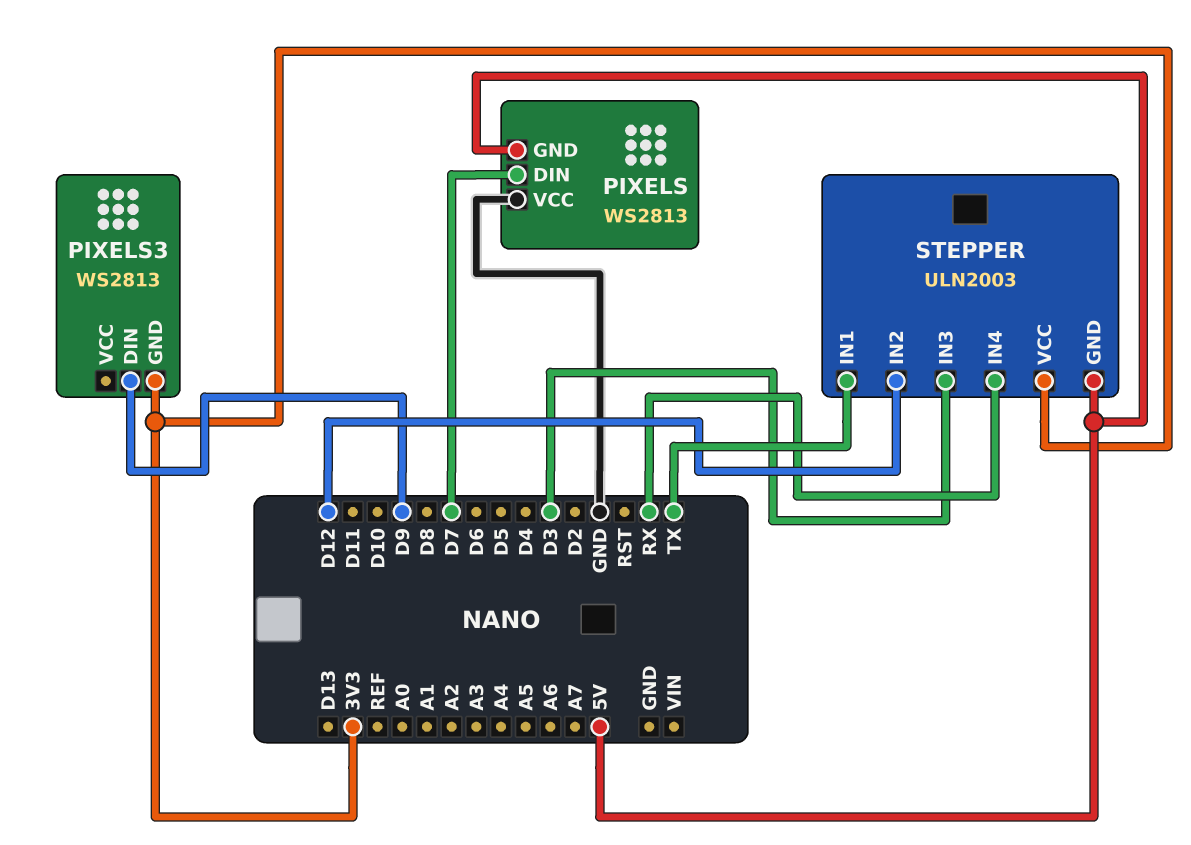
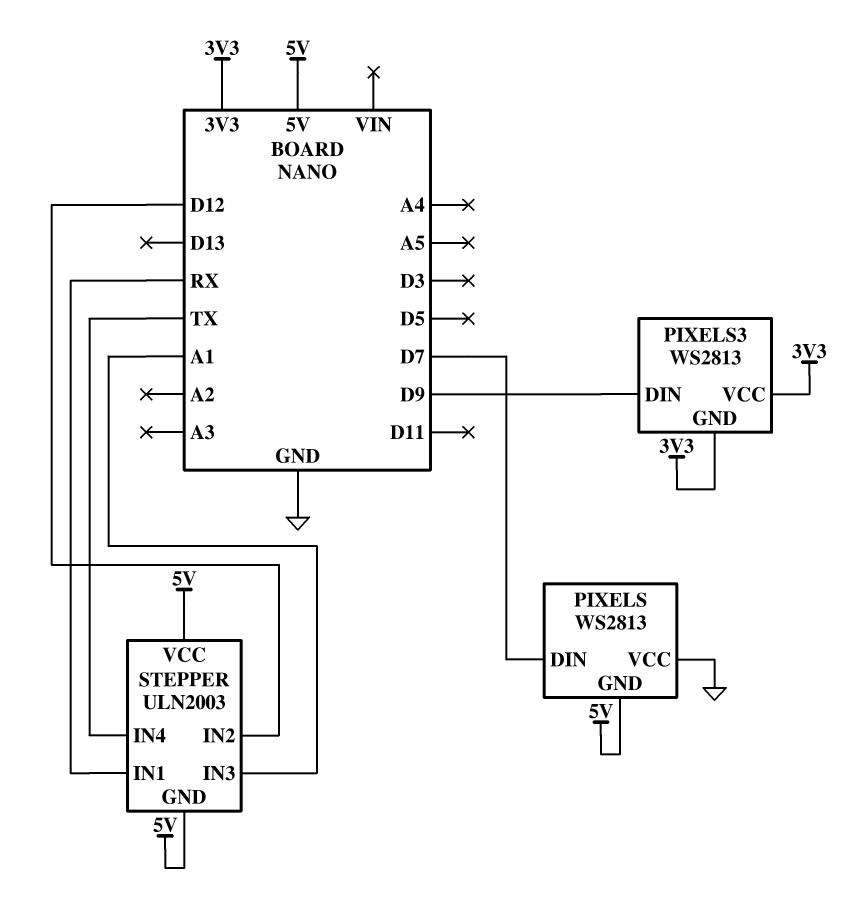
PIXELS3 pin VCC: none -> 3V3
STEPPER pin IN1: TX -> RX
STEPPER pin IN3: D3 -> A1
STEPPER pin IN4: RX -> TX
STEPPER pin VCC: 3V3 -> 5V

